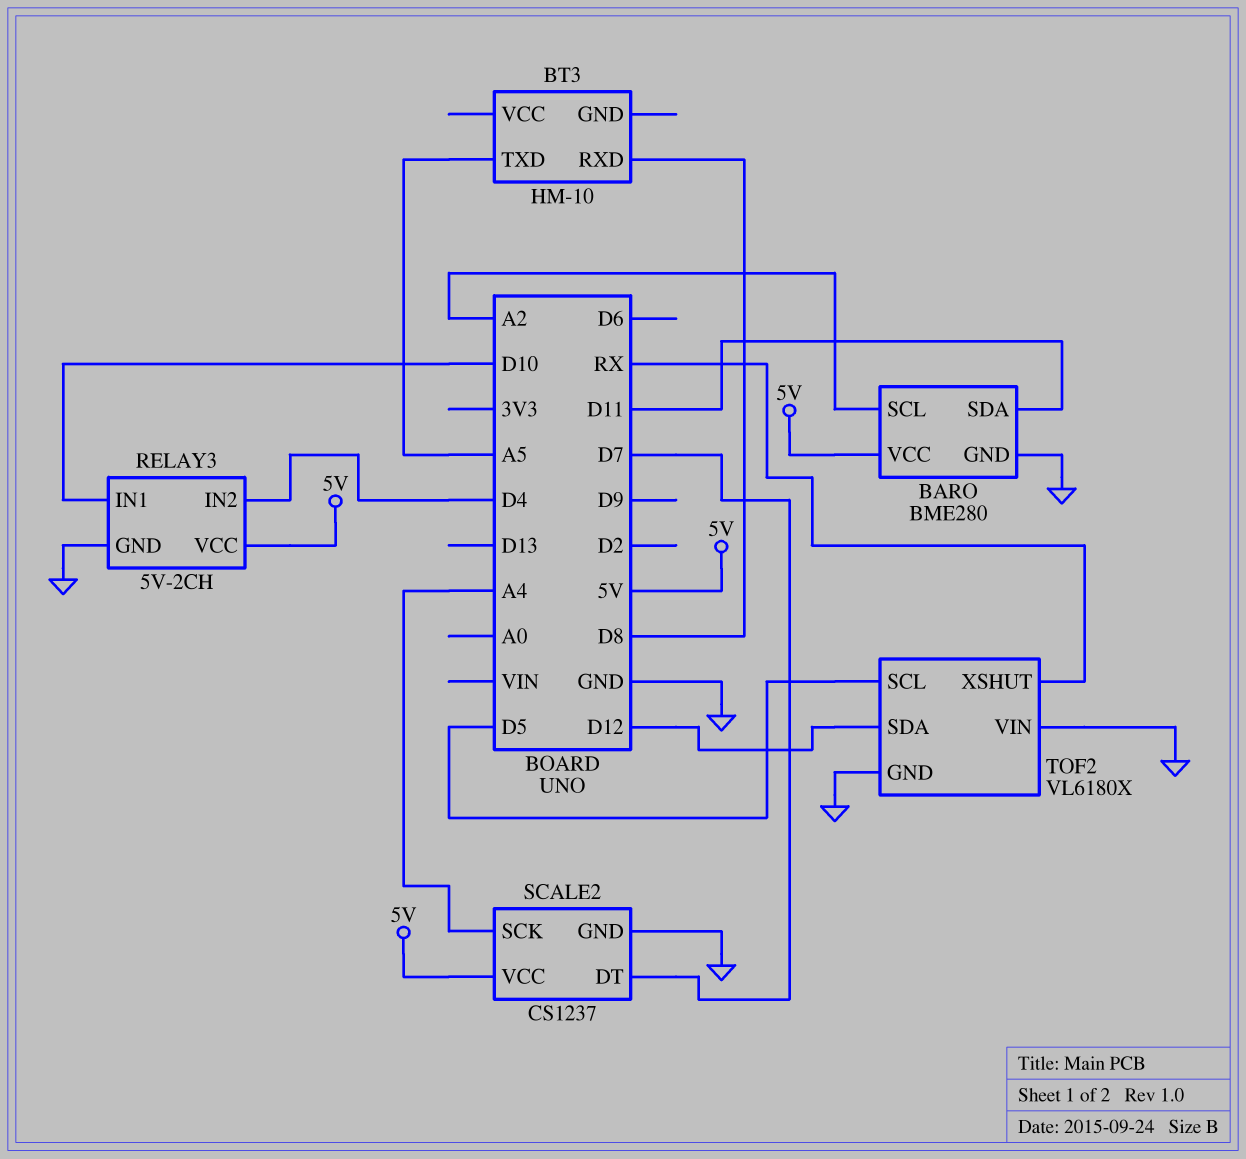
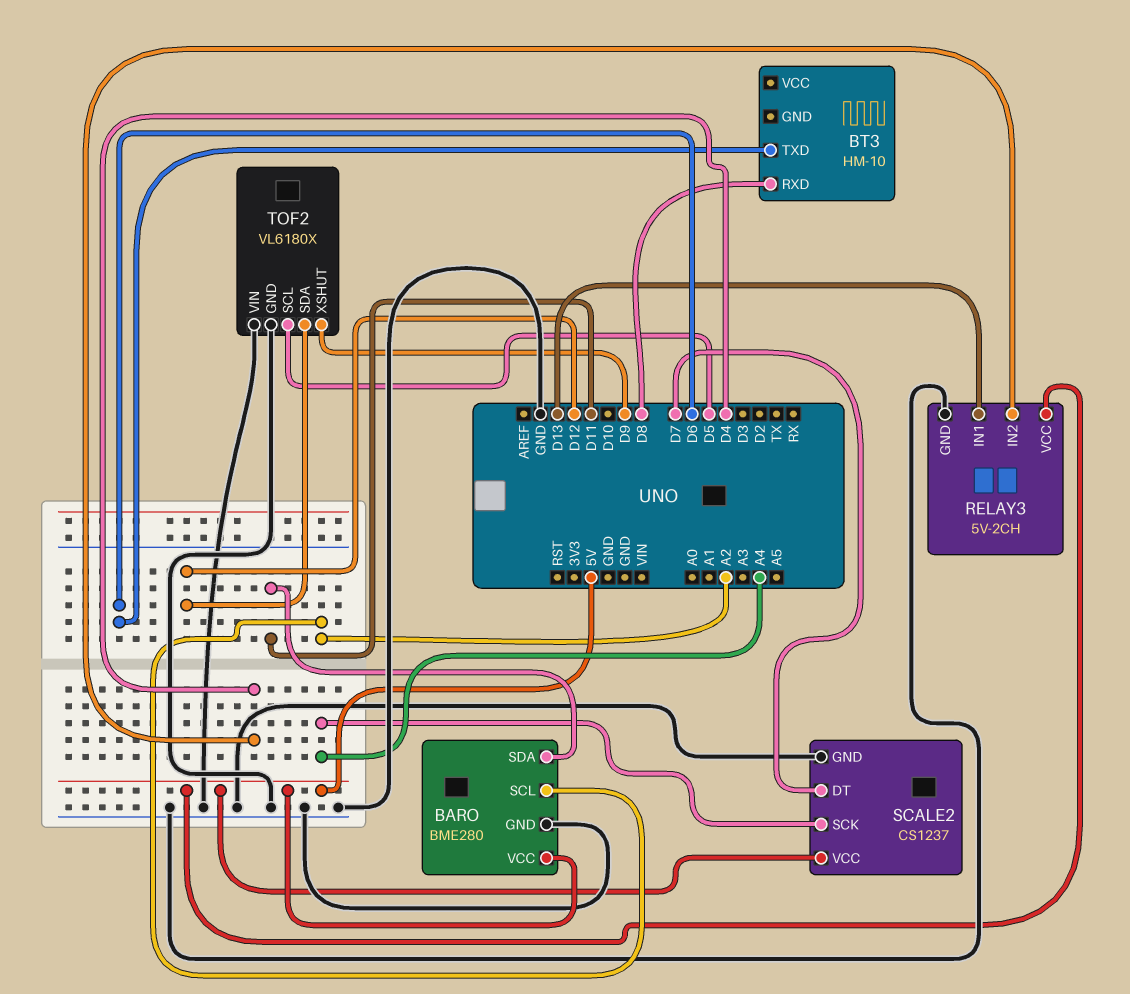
BT3 pin TXD: A5 -> D6
RELAY3 pin IN1: D10 -> D13
TOF2 pin XSHUT: RX -> D9

